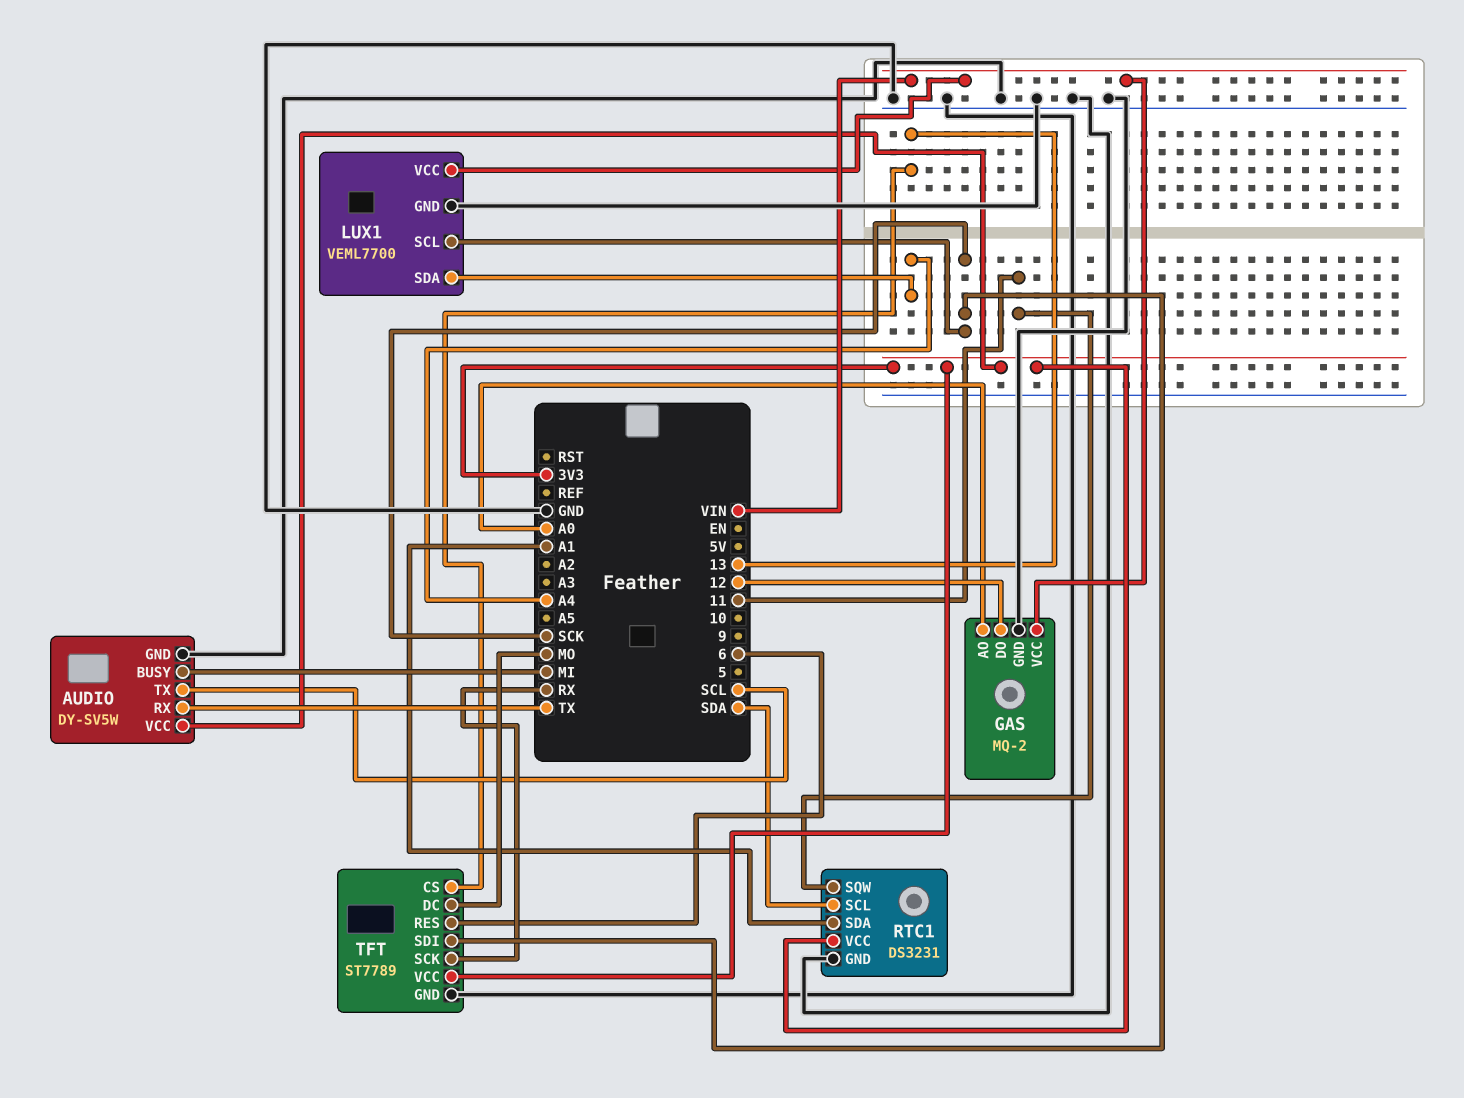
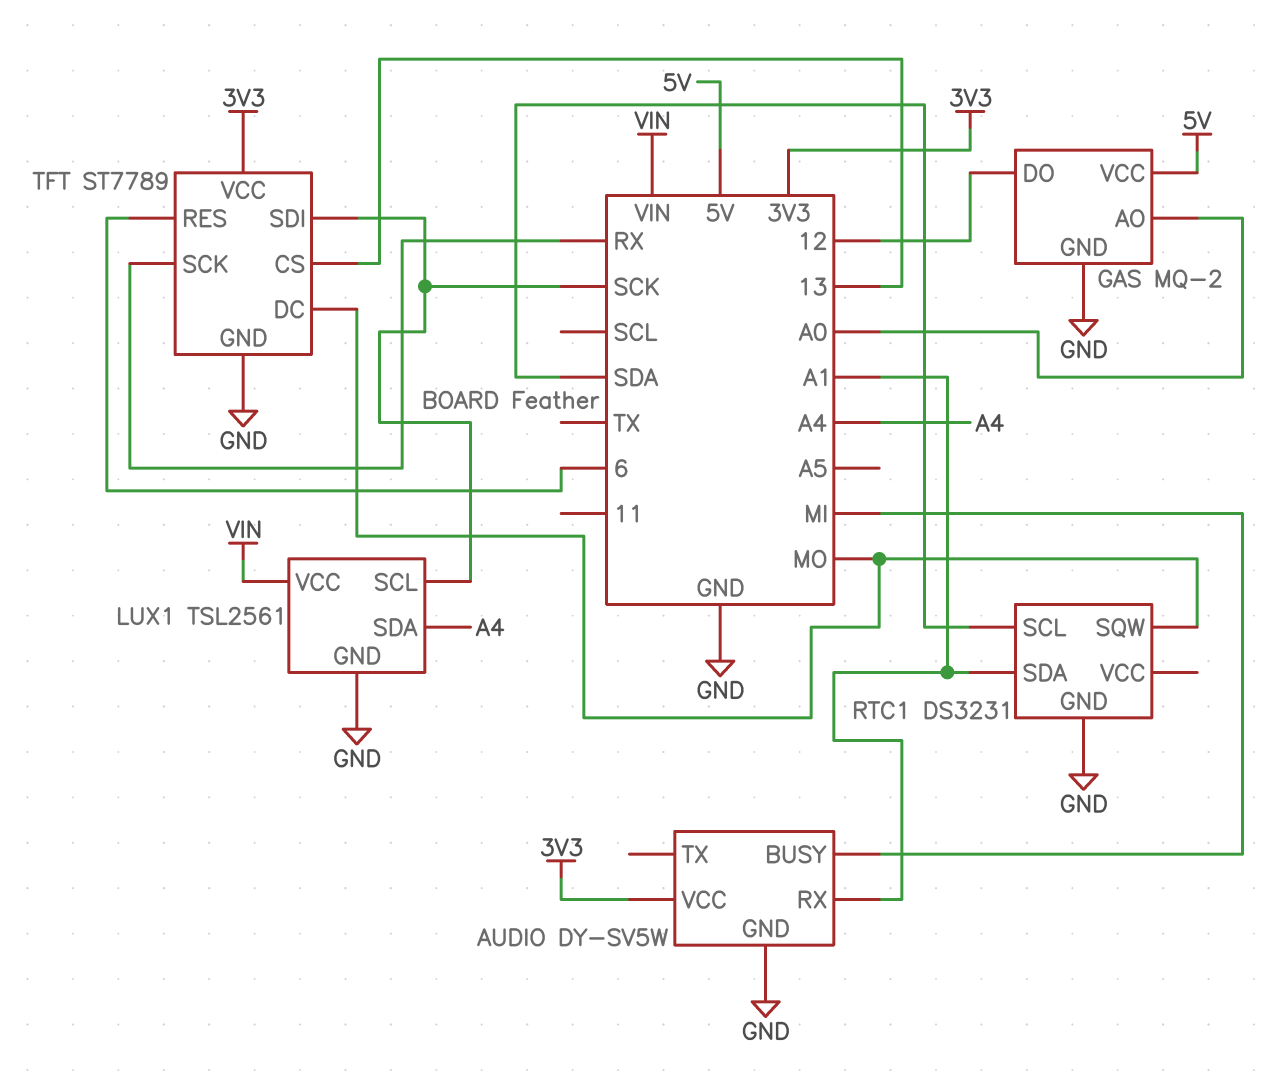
AUDIO pin RX: TX -> A1
AUDIO pin TX: SCL -> none
GAS pin VCC: VIN -> 5V
LUX1: VEML7700 -> TSL2561
RTC1 pin SQW: 11 -> MO
RTC1 pin VCC: 3V3 -> none

